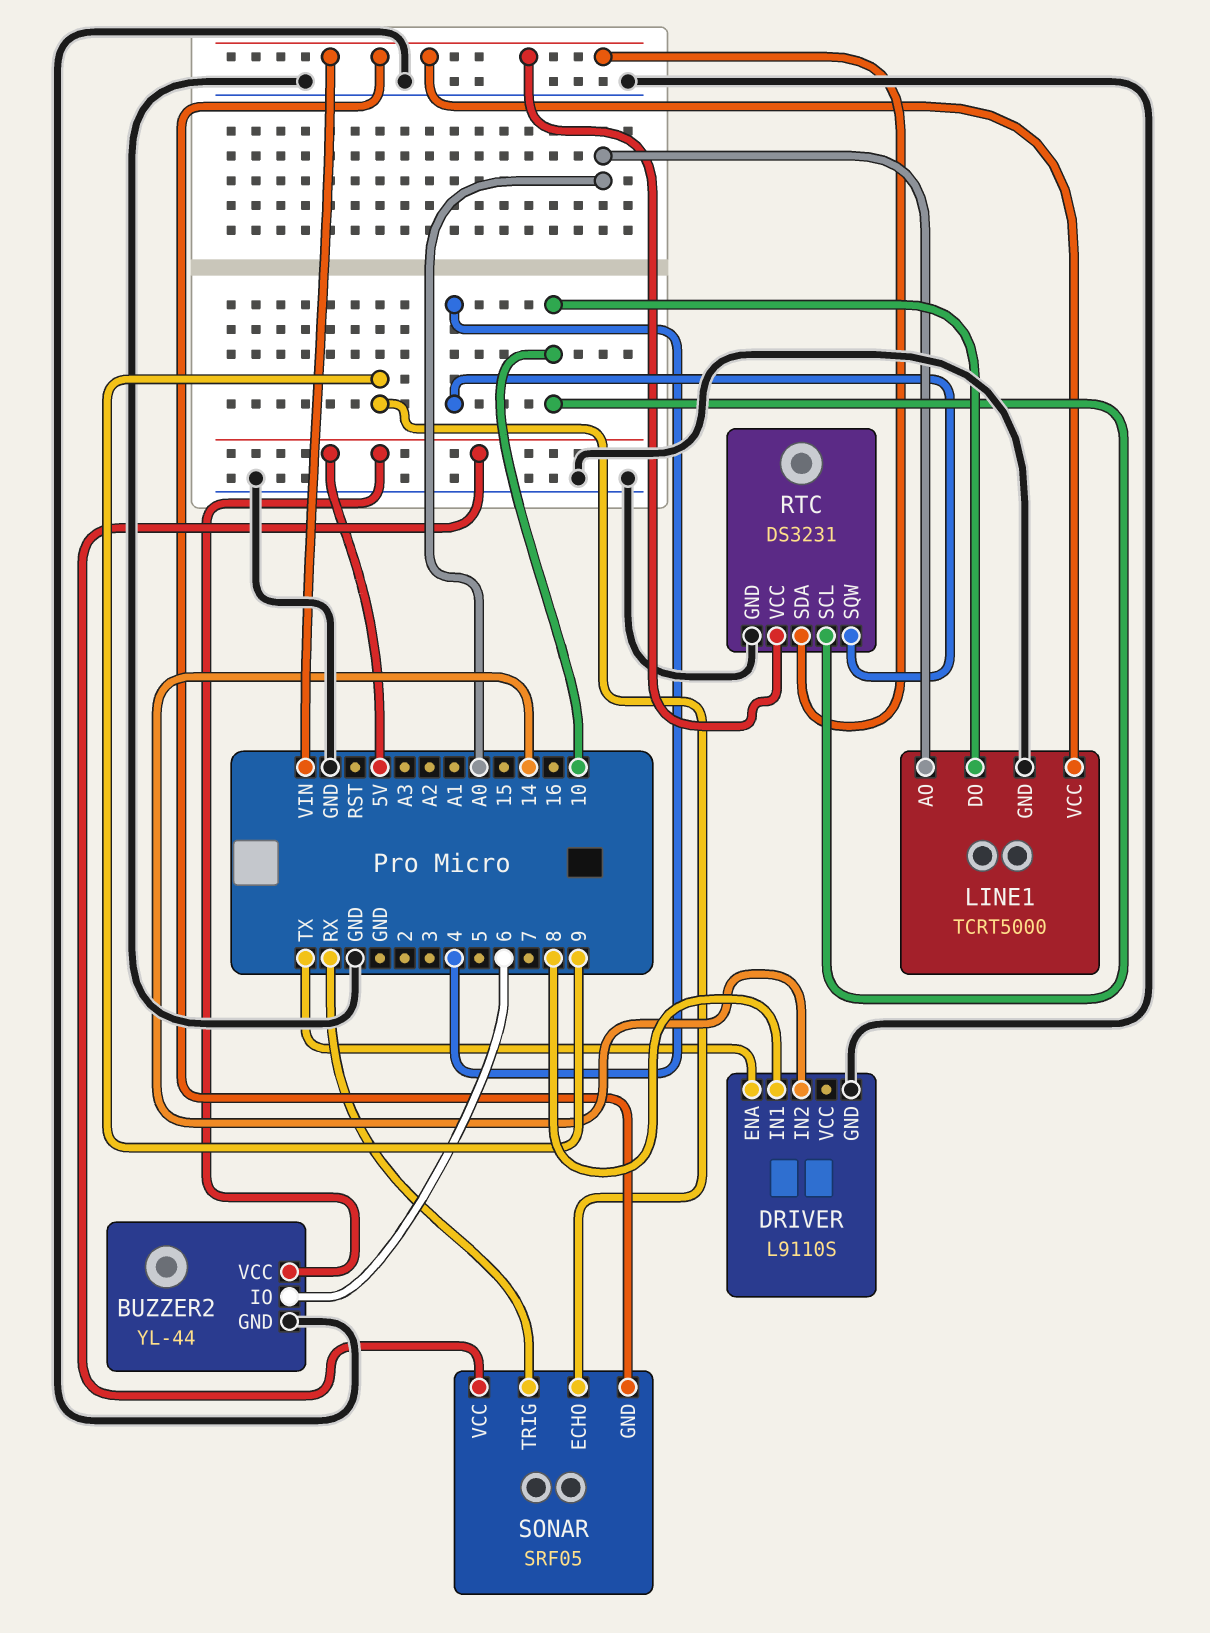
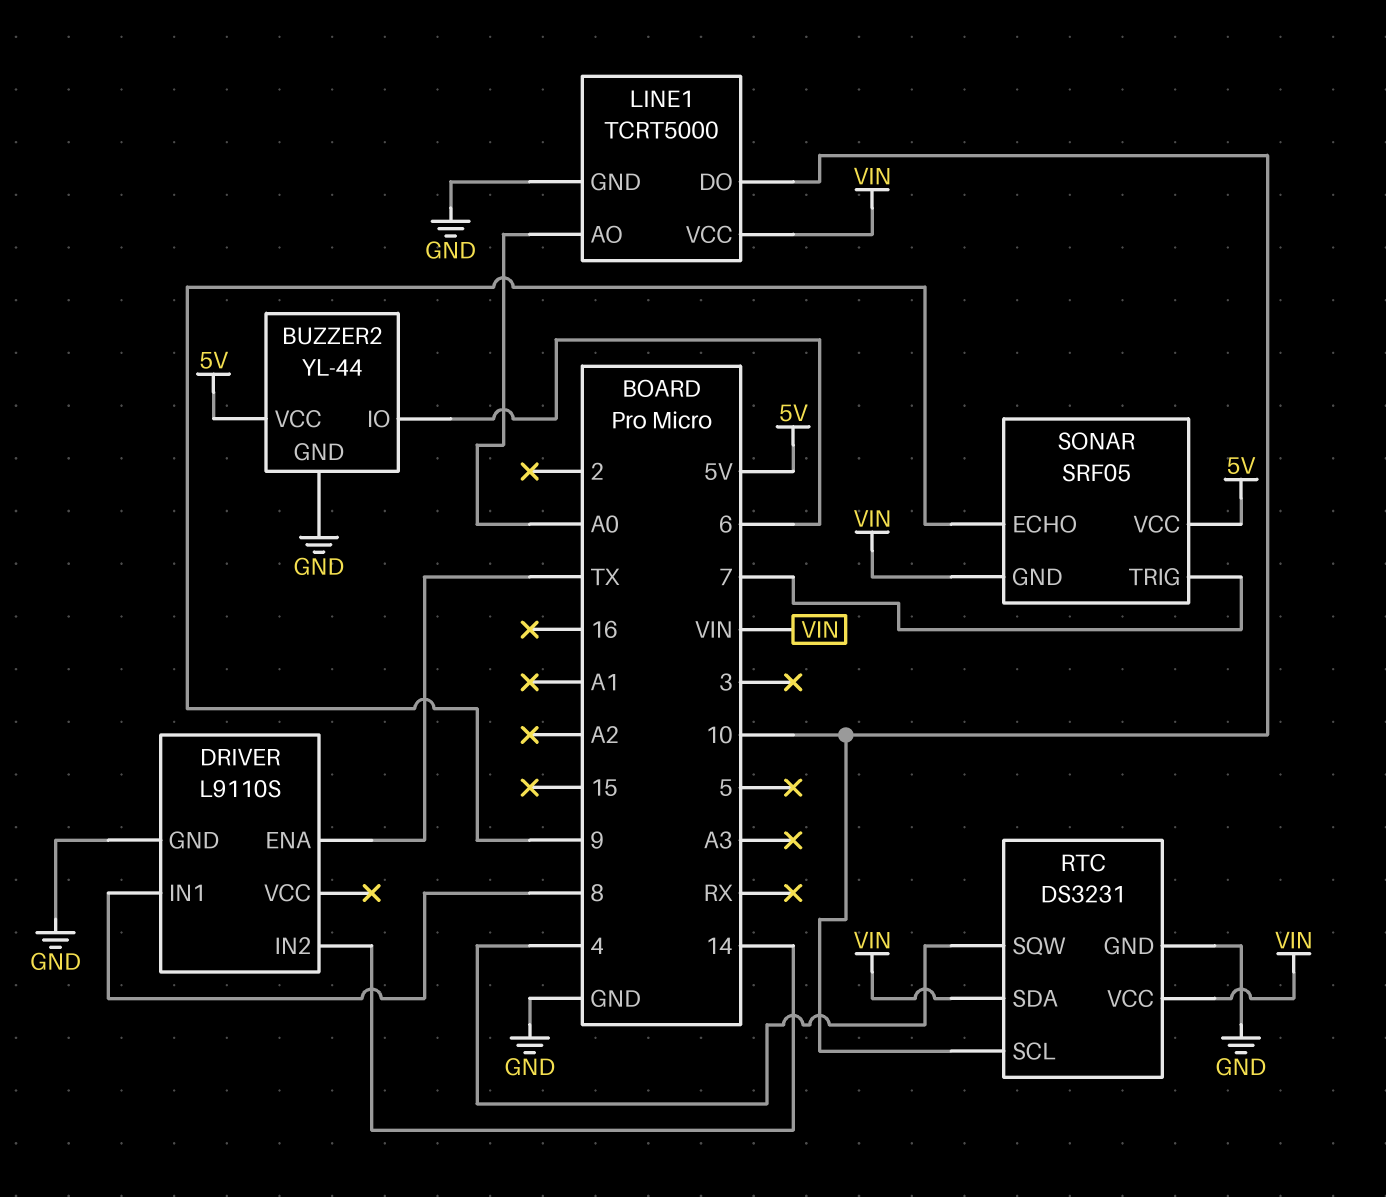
SONAR pin TRIG: RX -> 7

